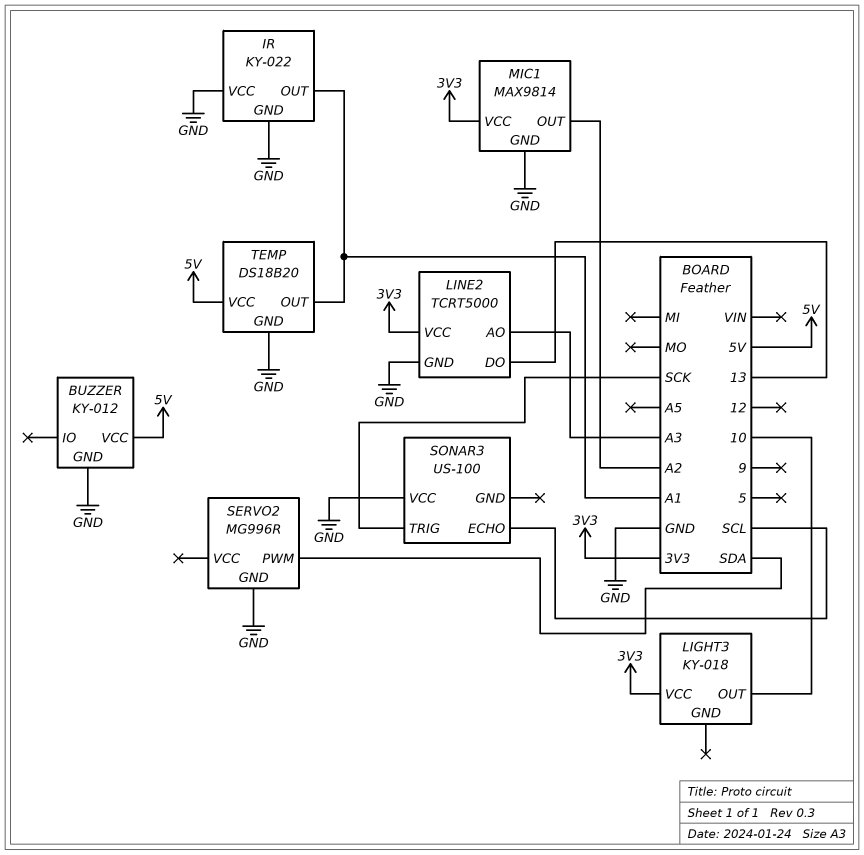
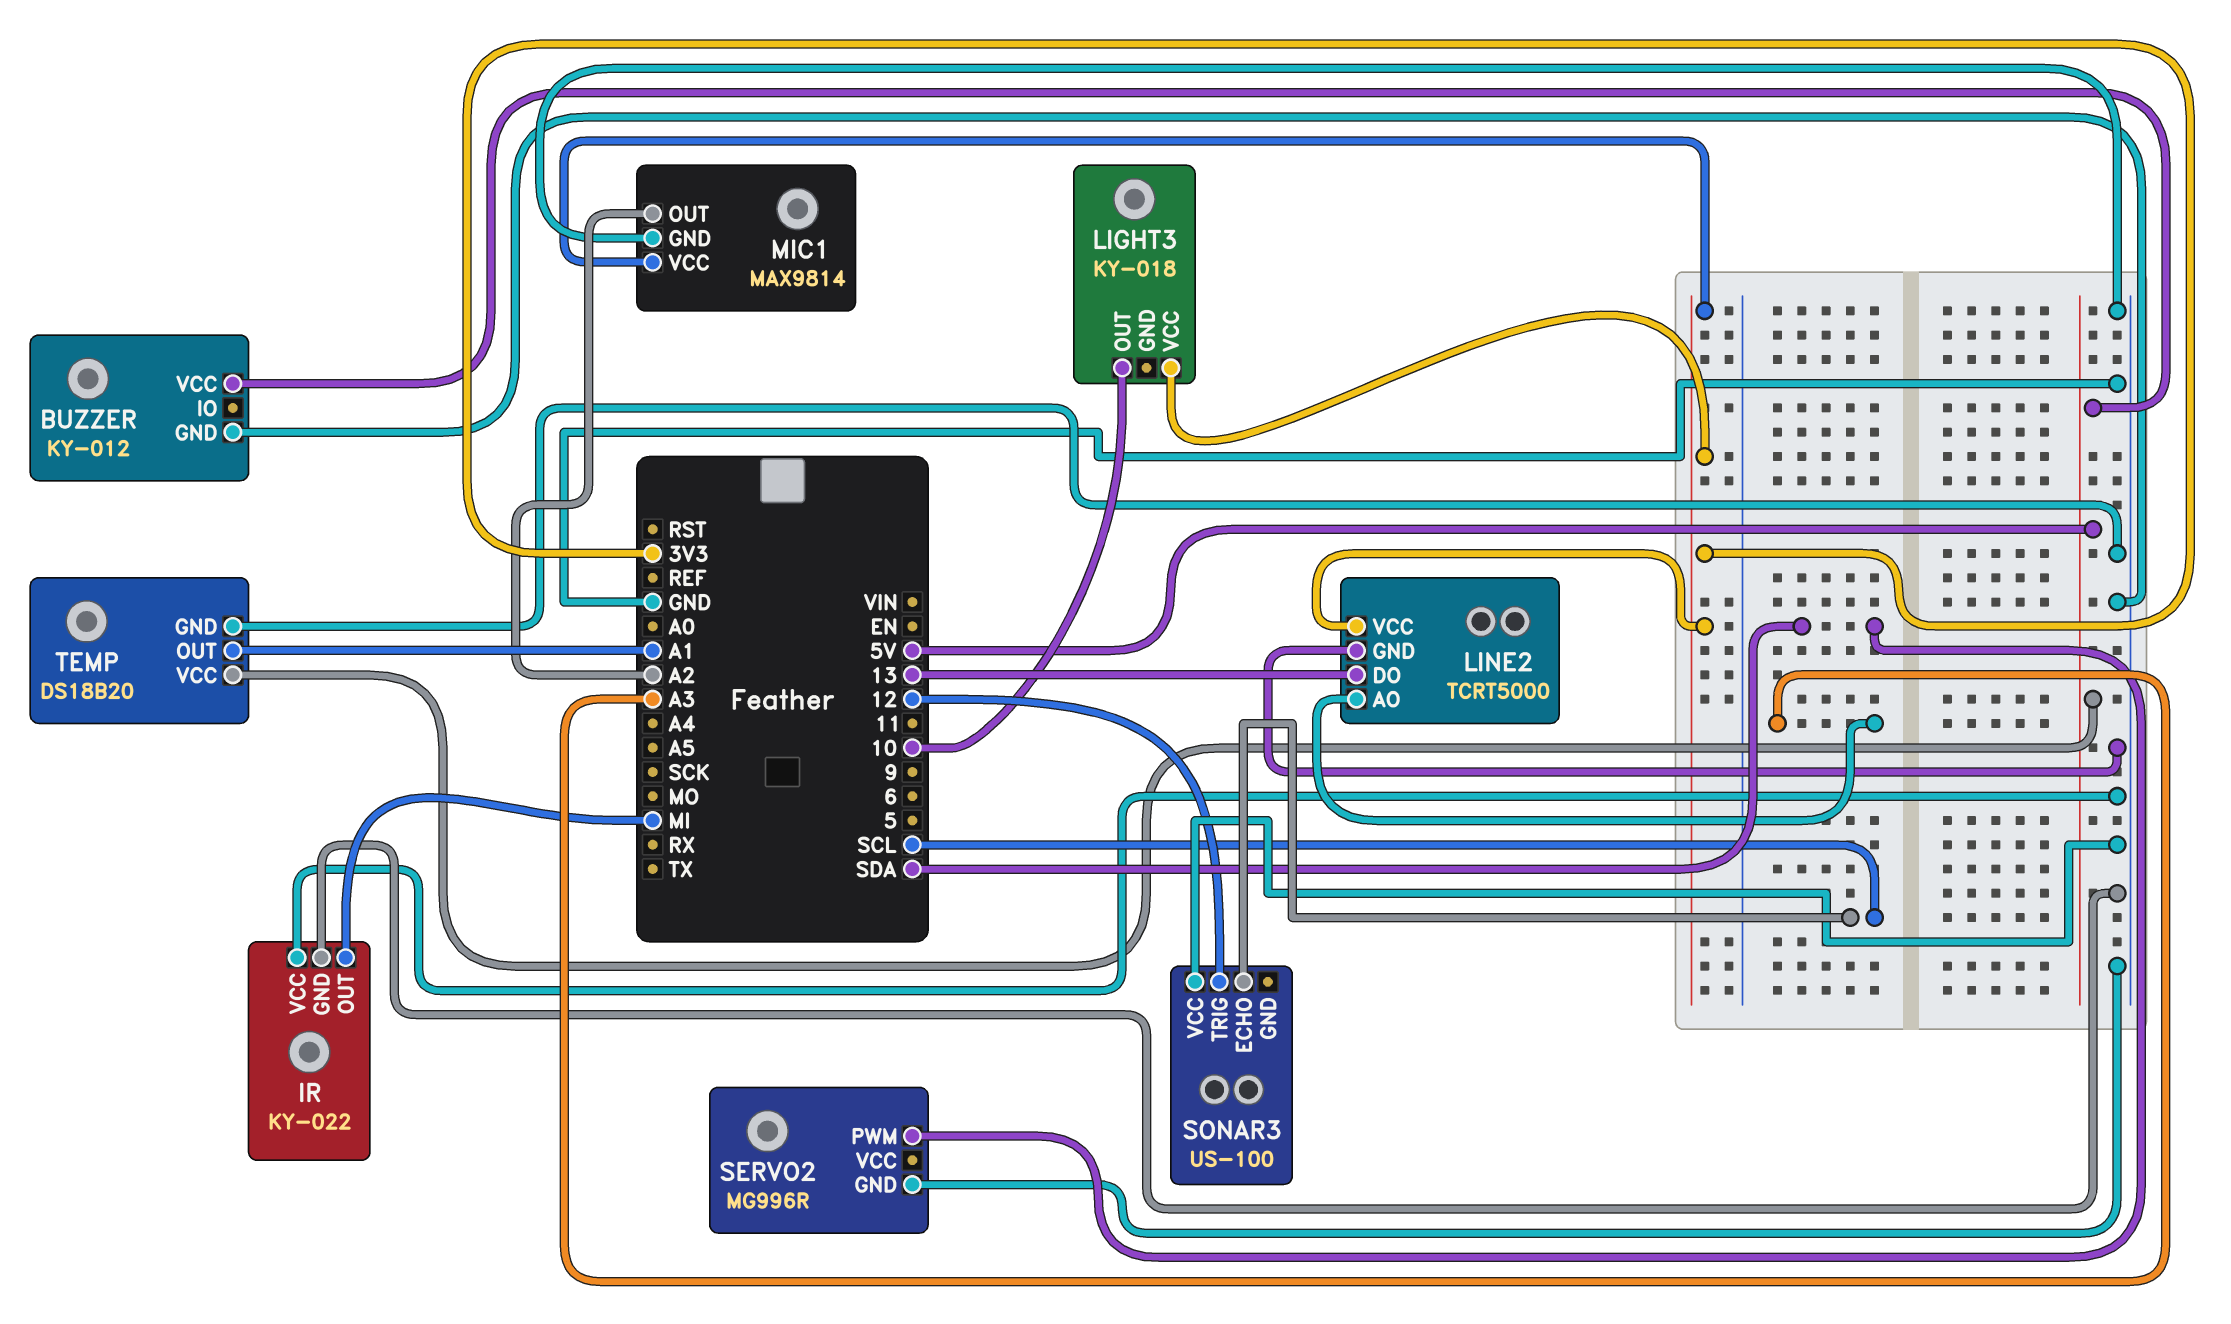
IR pin OUT: A1 -> MI
SONAR3 pin TRIG: SCK -> 12

